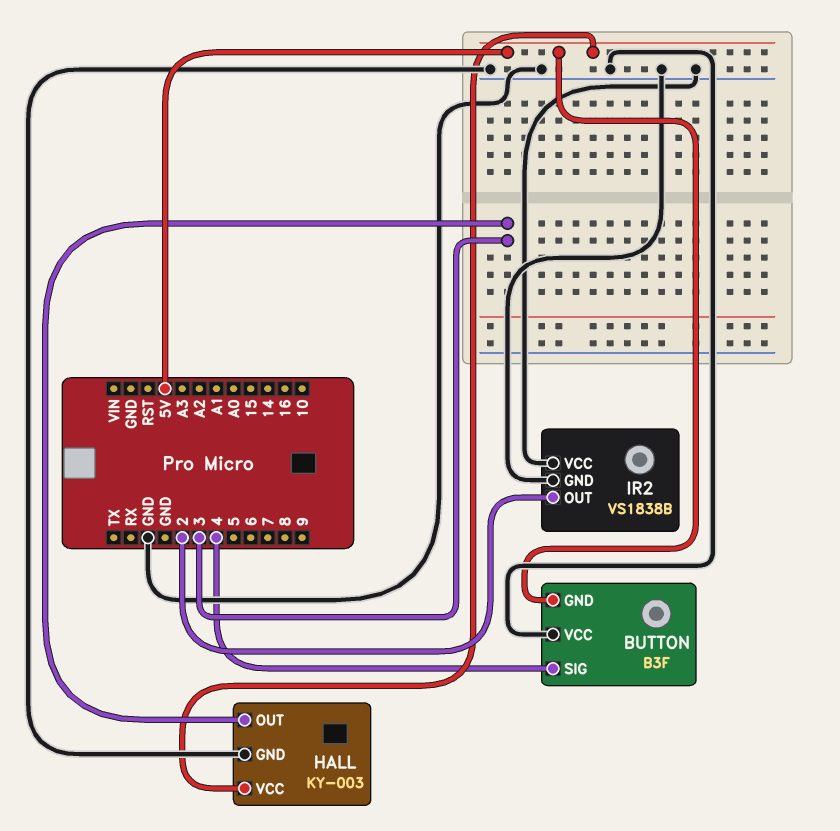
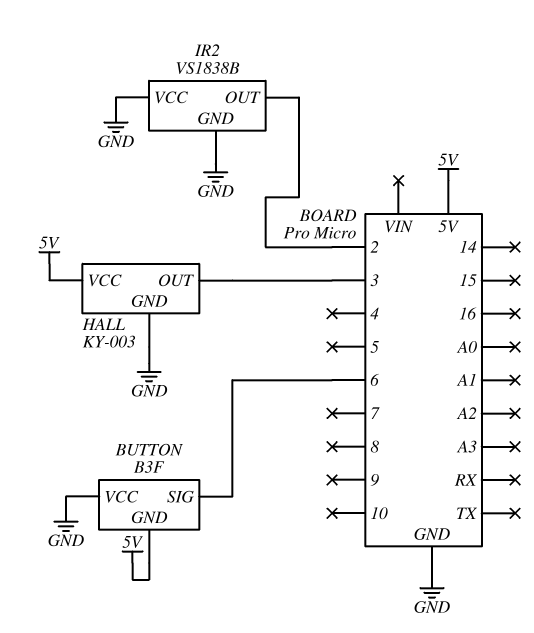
BUTTON pin SIG: 4 -> 6

